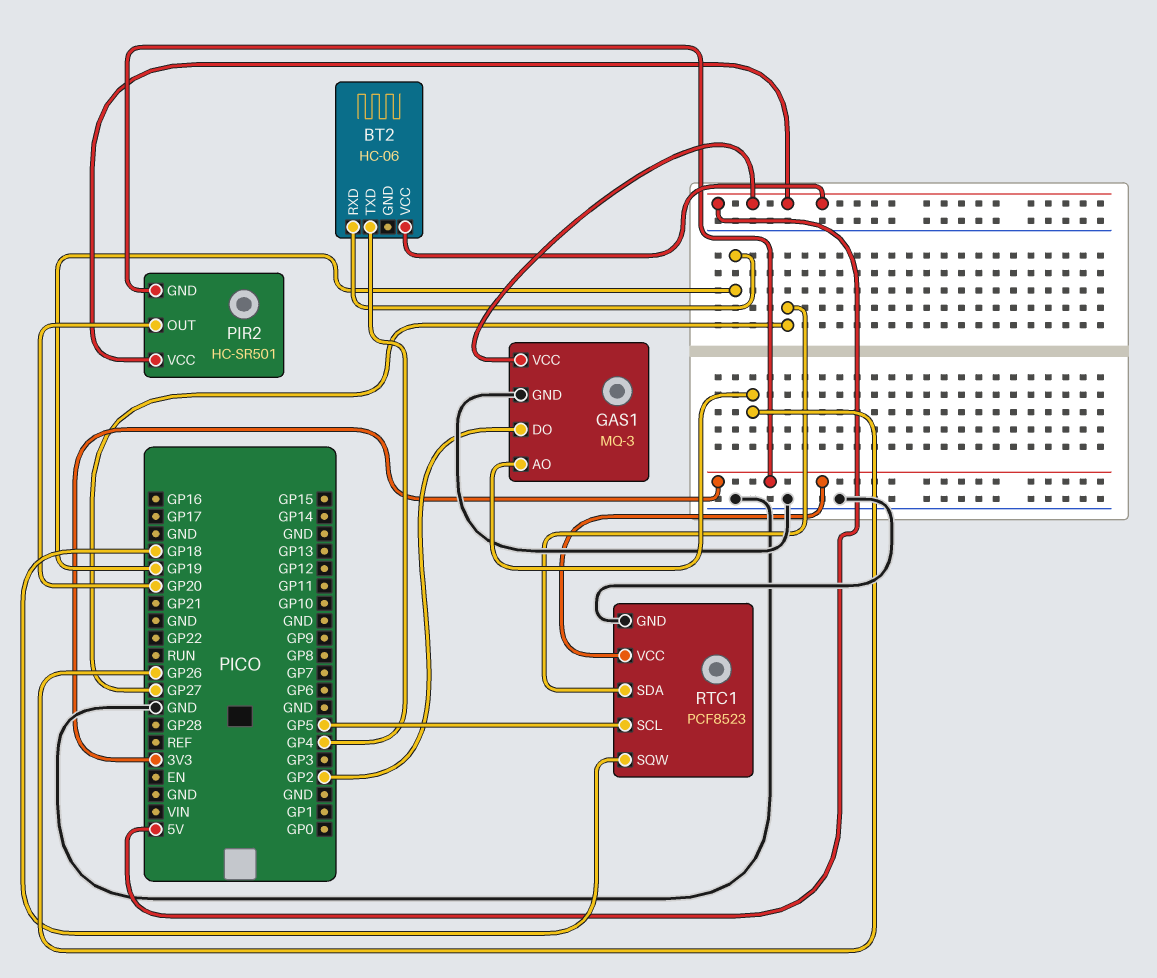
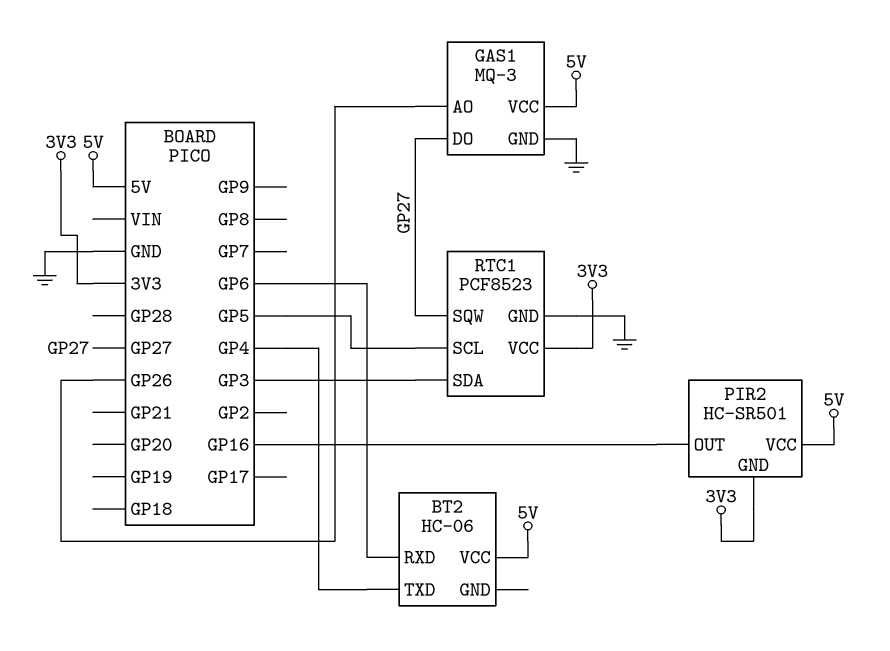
BT2 pin RXD: GP19 -> GP6
GAS1 pin DO: GP2 -> GP27
PIR2 pin OUT: GP20 -> GP16
RTC1 pin SDA: GP27 -> GP3
RTC1 pin SQW: GP18 -> GP27

